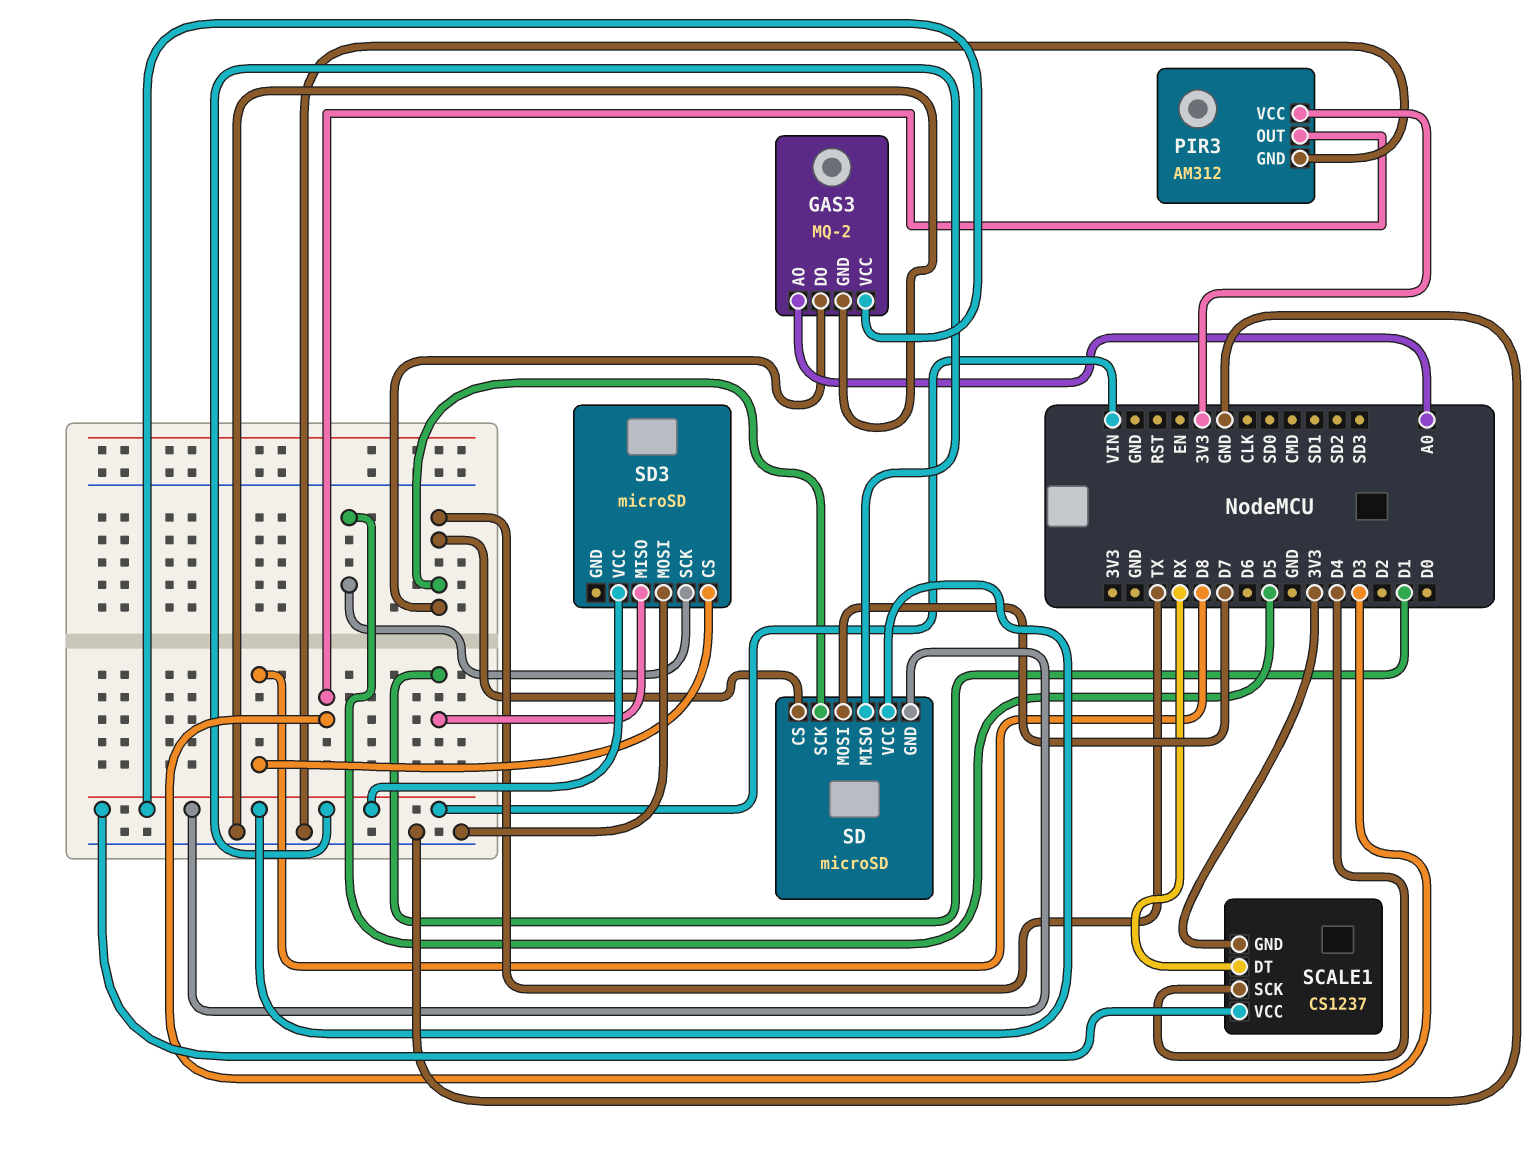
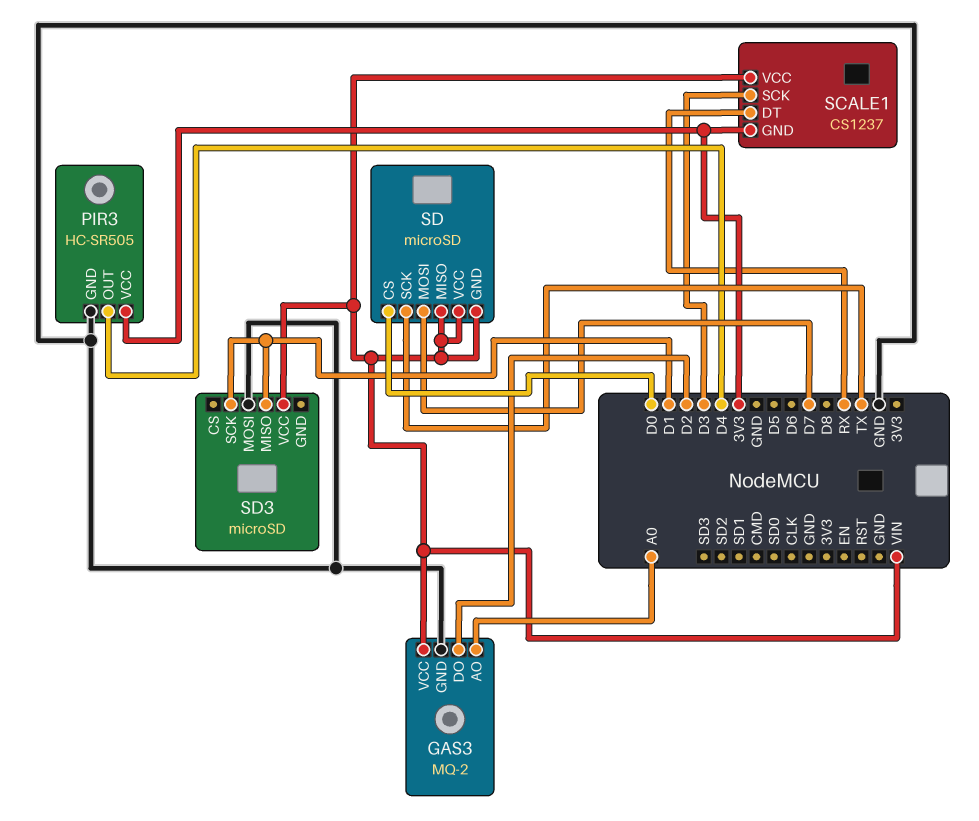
GAS3 pin DO: TX -> D2
PIR3: AM312 -> HC-SR505
PIR3 pin OUT: D3 -> D4
SCALE1 pin SCK: D4 -> D3
SD pin CS: TX -> D0
SD3 pin CS: D8 -> none
SD3 pin SCK: D5 -> D1

